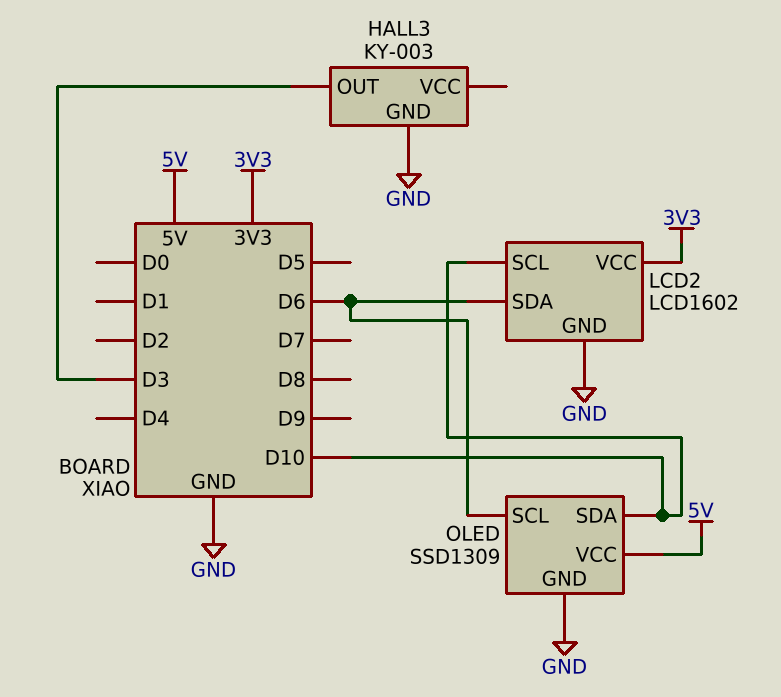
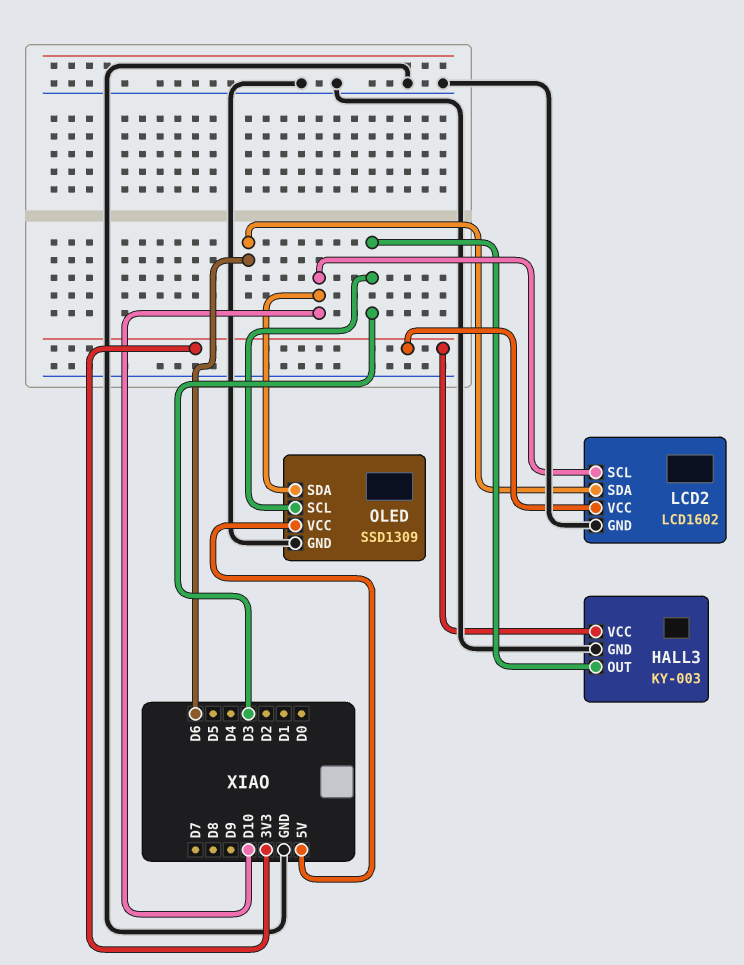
HALL3 pin VCC: none -> 3V3
OLED pin SCL: D6 -> D3

